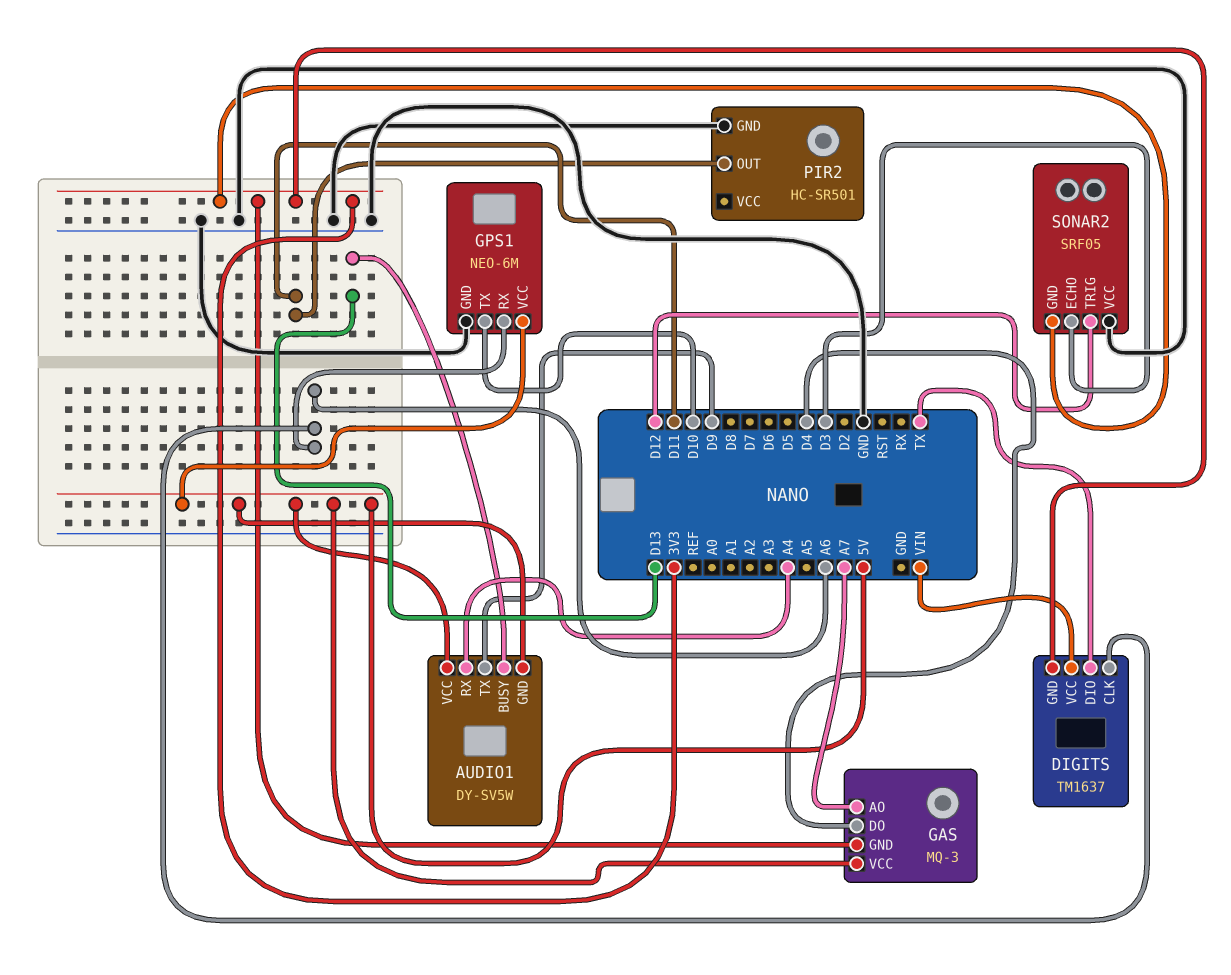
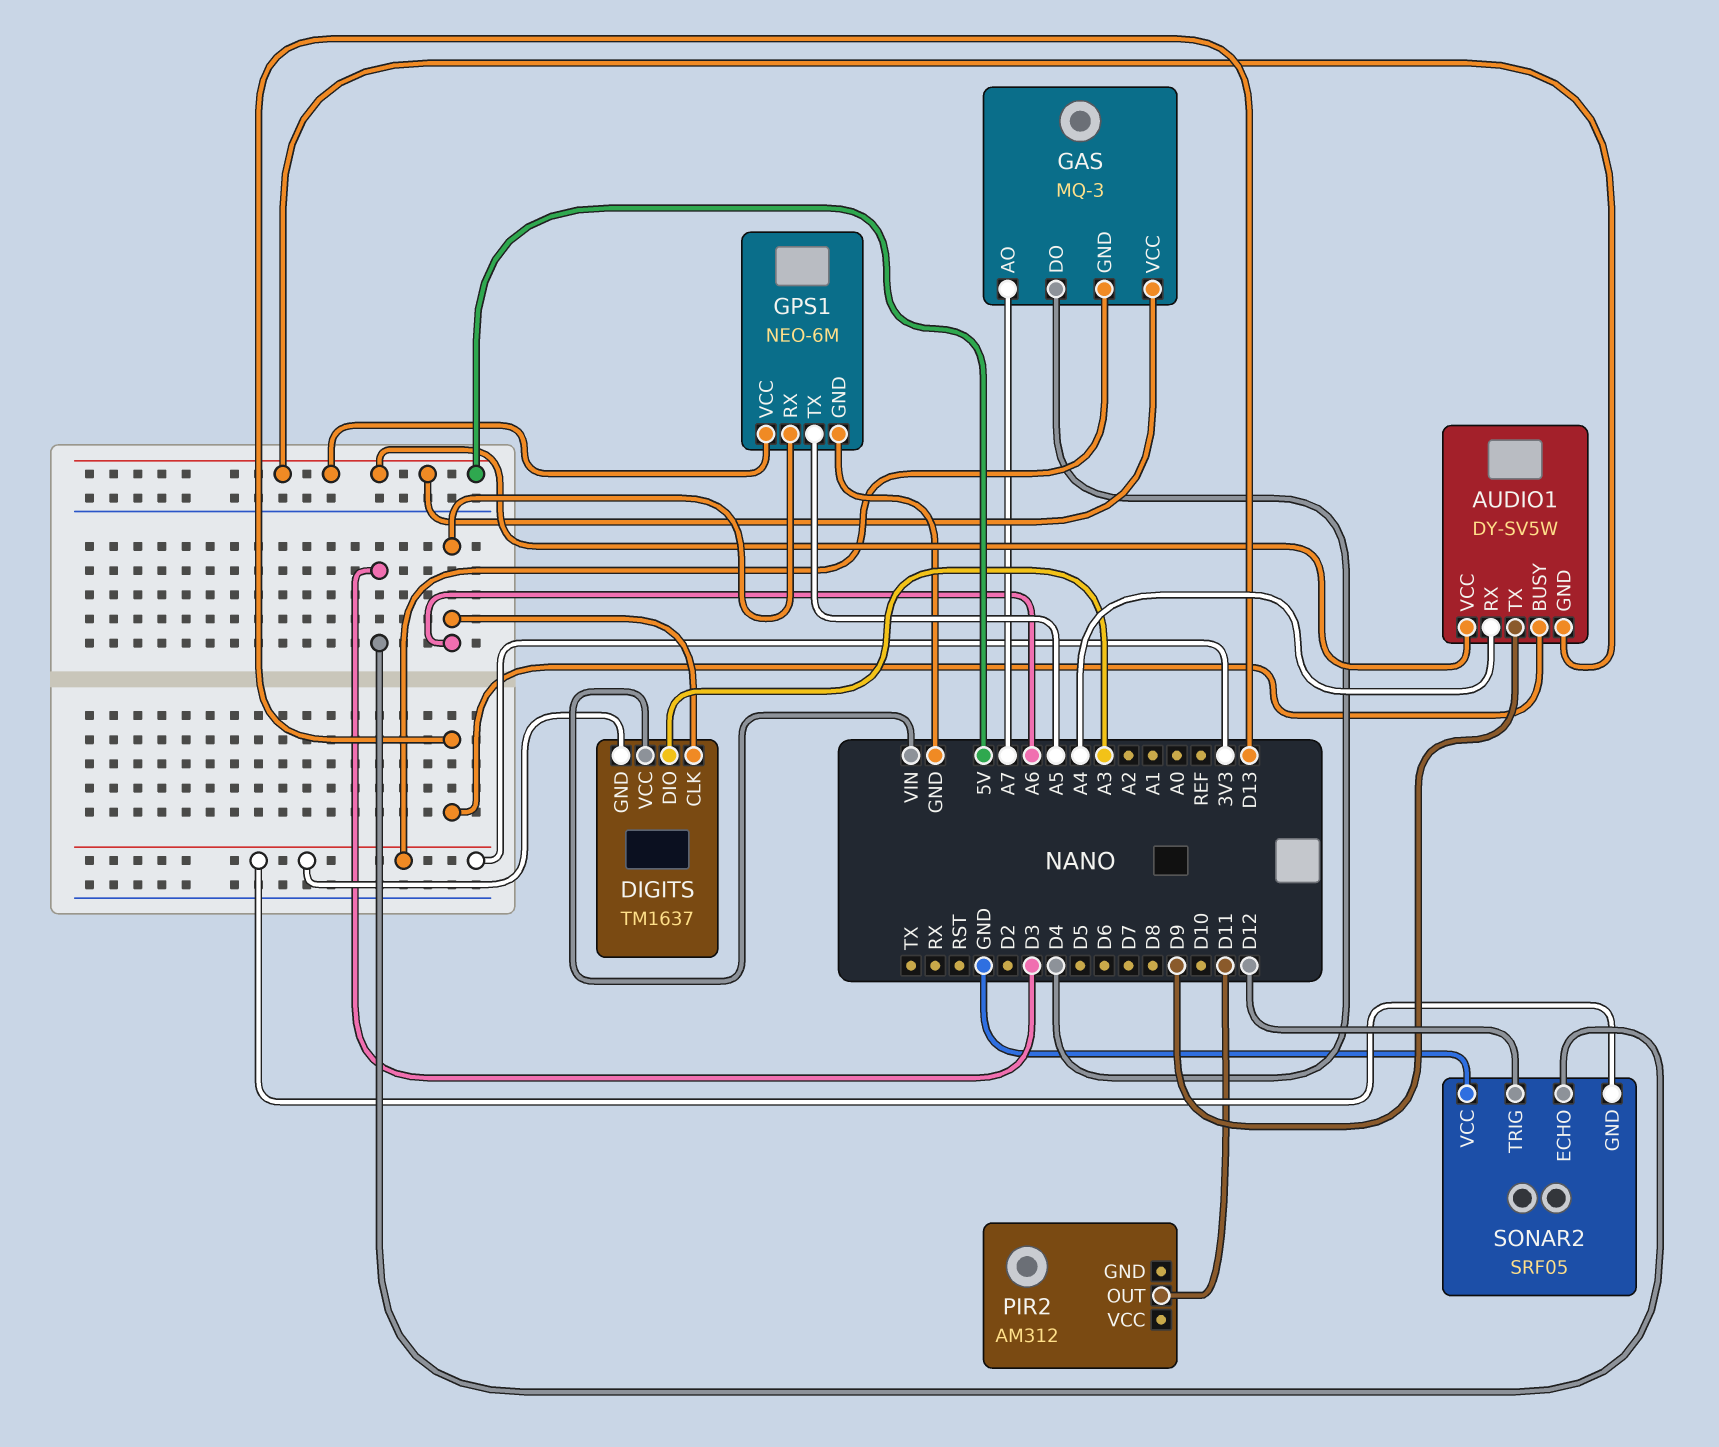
DIGITS pin DIO: TX -> A3
GPS1 pin TX: D10 -> A5
PIR2: HC-SR501 -> AM312
PIR2 pin GND: GND -> none

